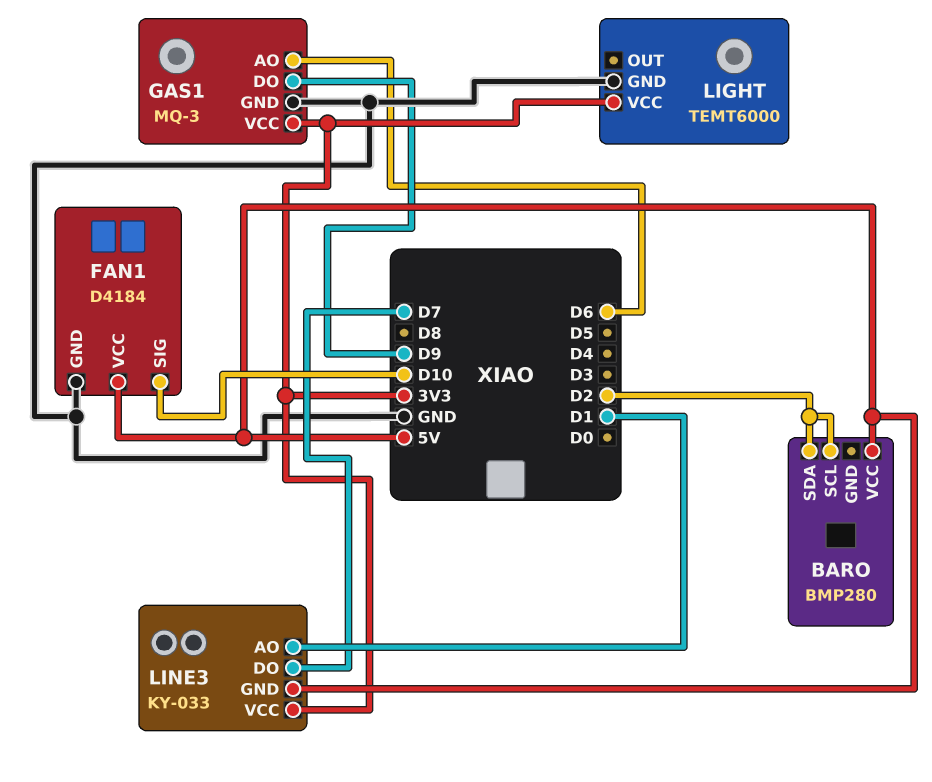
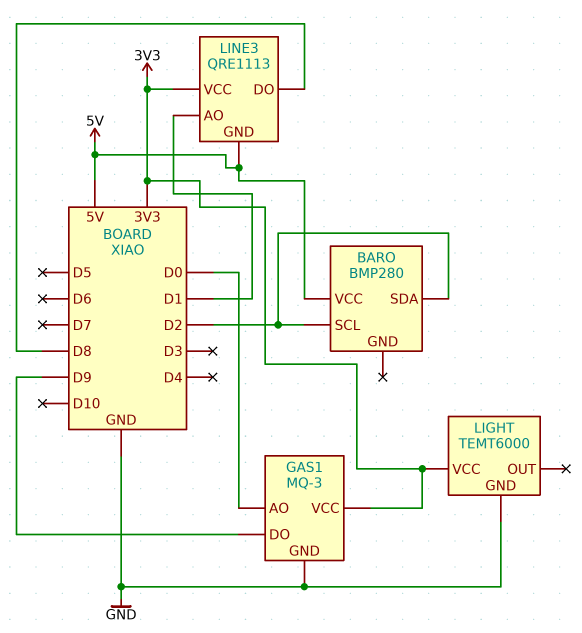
FAN1: D4184 -> none
FAN1 pin GND: GND -> none
FAN1 pin SIG: D10 -> none
FAN1 pin VCC: 5V -> none
GAS1 pin AO: D6 -> D0
LINE3: KY-033 -> QRE1113
LINE3 pin DO: D7 -> D8

